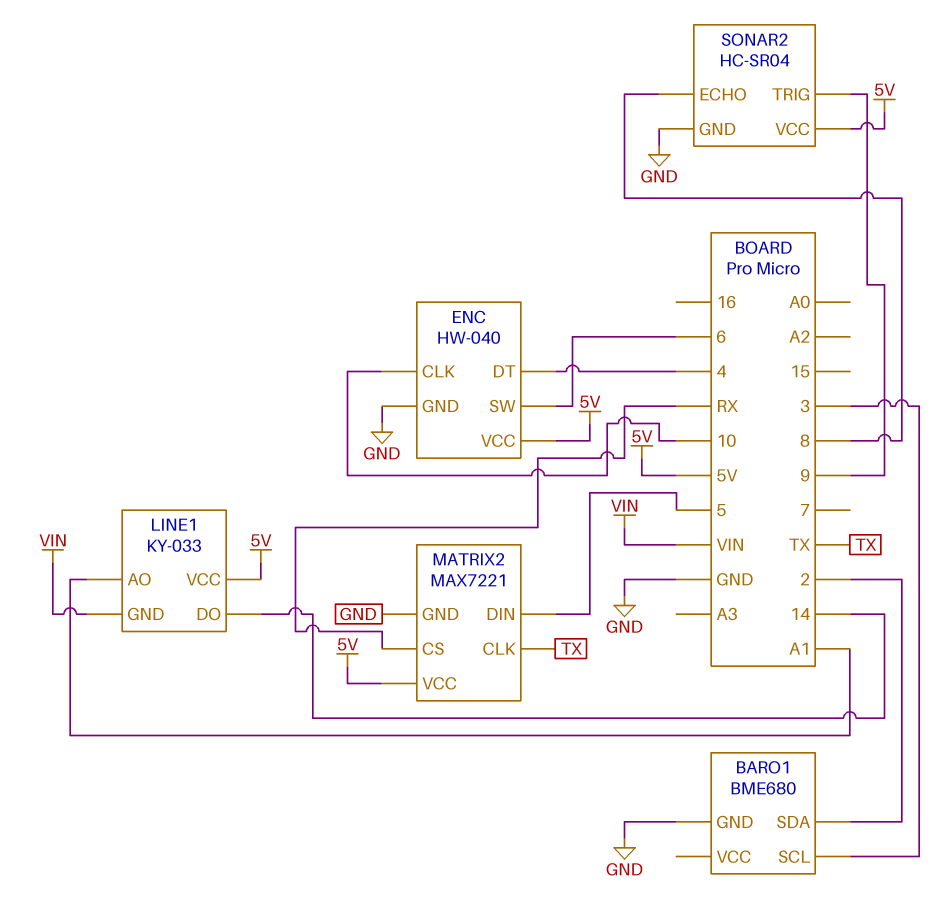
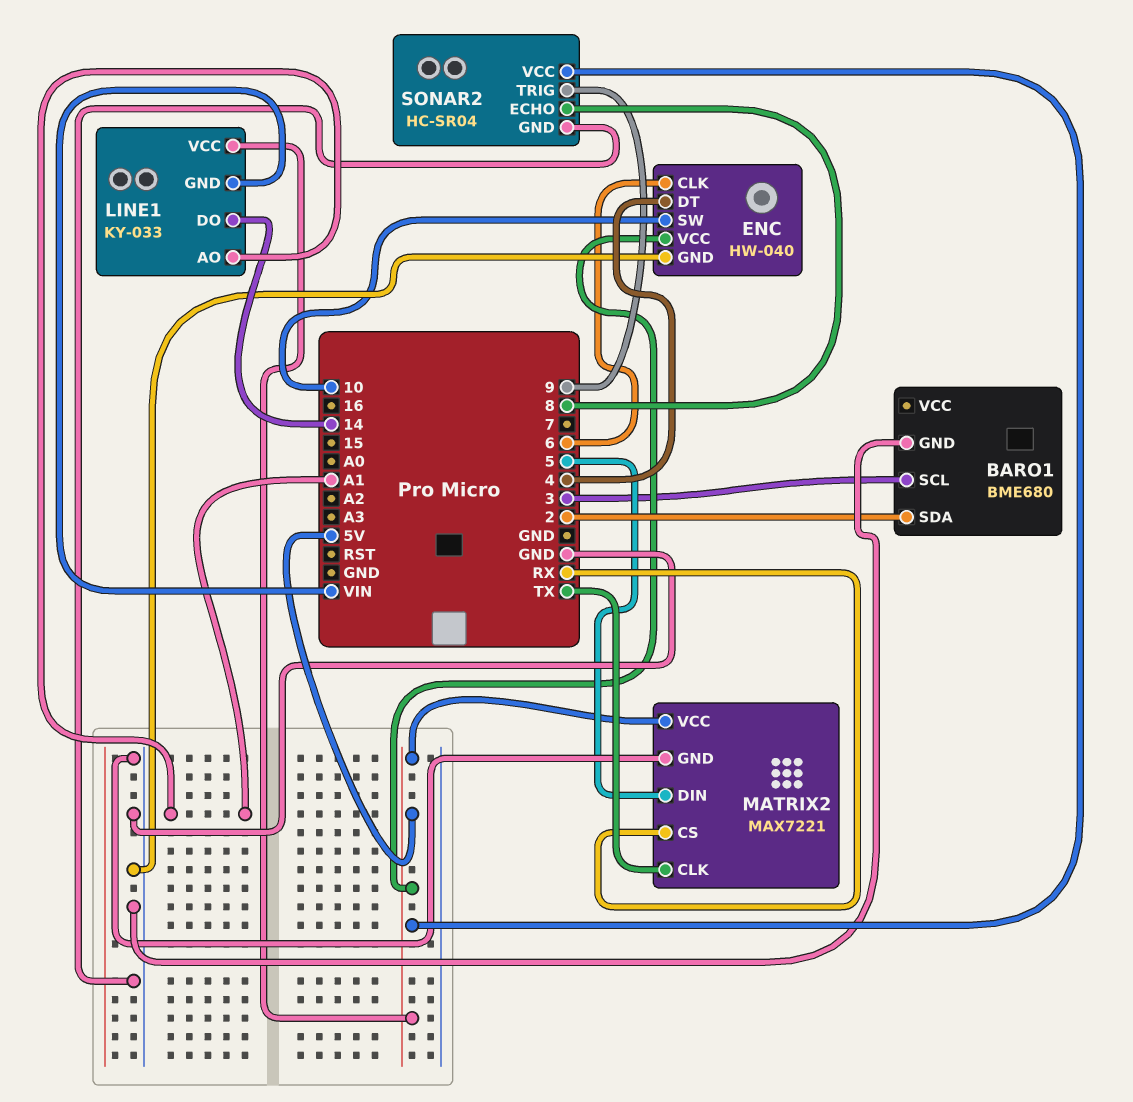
ENC pin CLK: 10 -> 6
ENC pin SW: 6 -> 10

